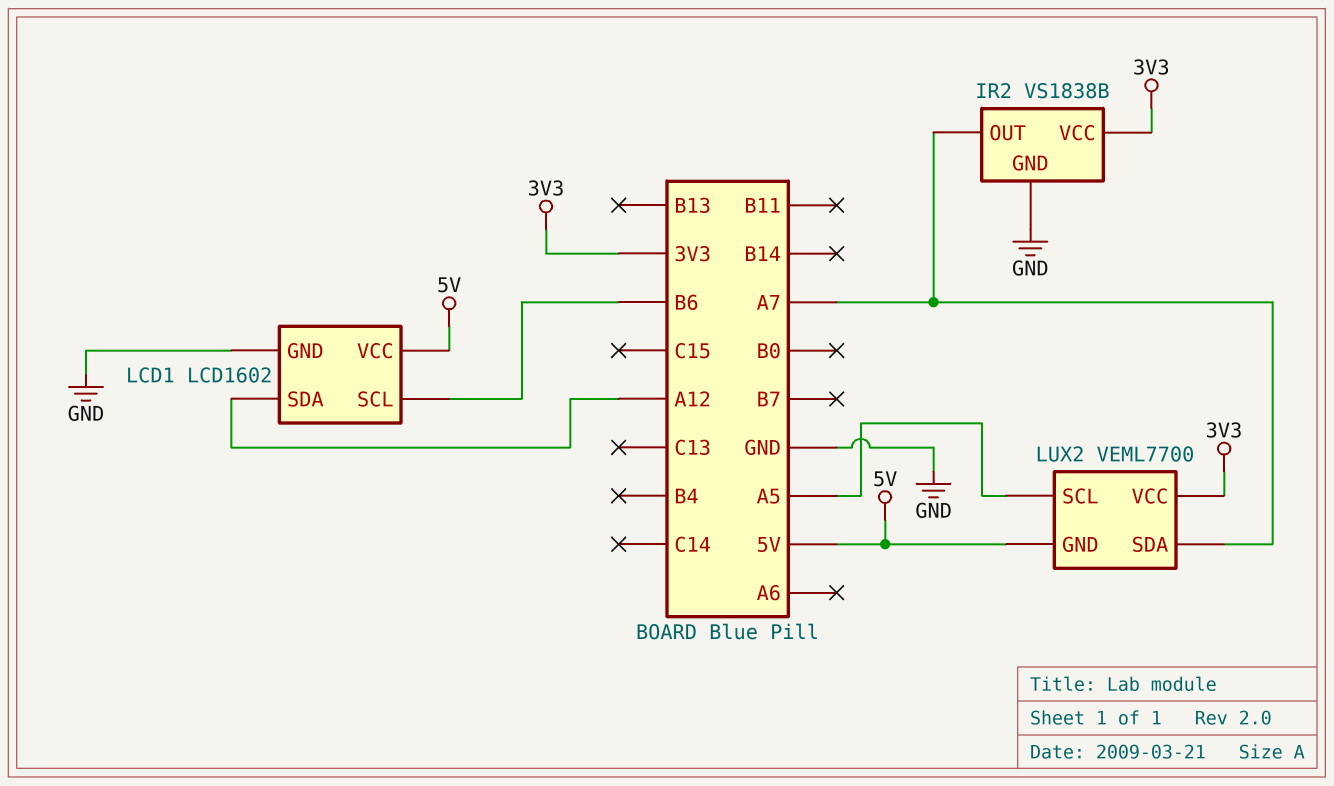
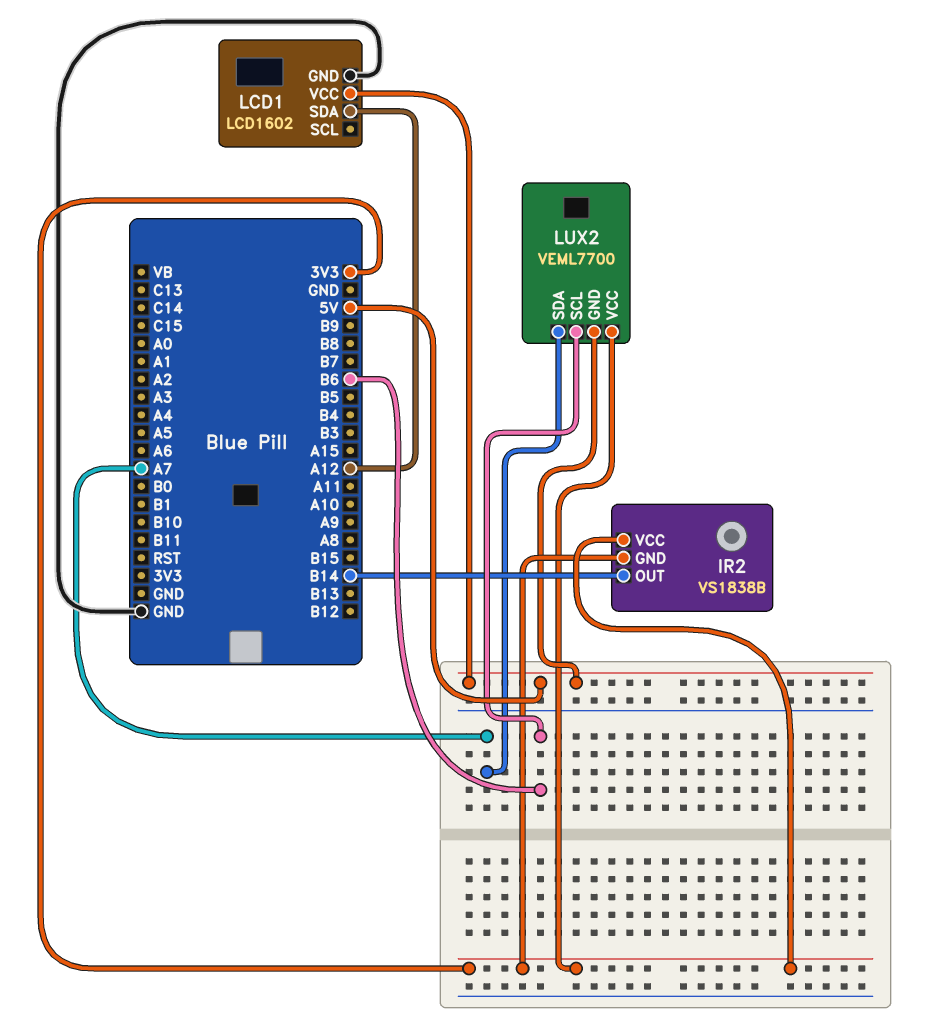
IR2 pin GND: GND -> 3V3
IR2 pin OUT: A7 -> B14
LCD1 pin SCL: B6 -> none
LUX2 pin SCL: A5 -> B6

